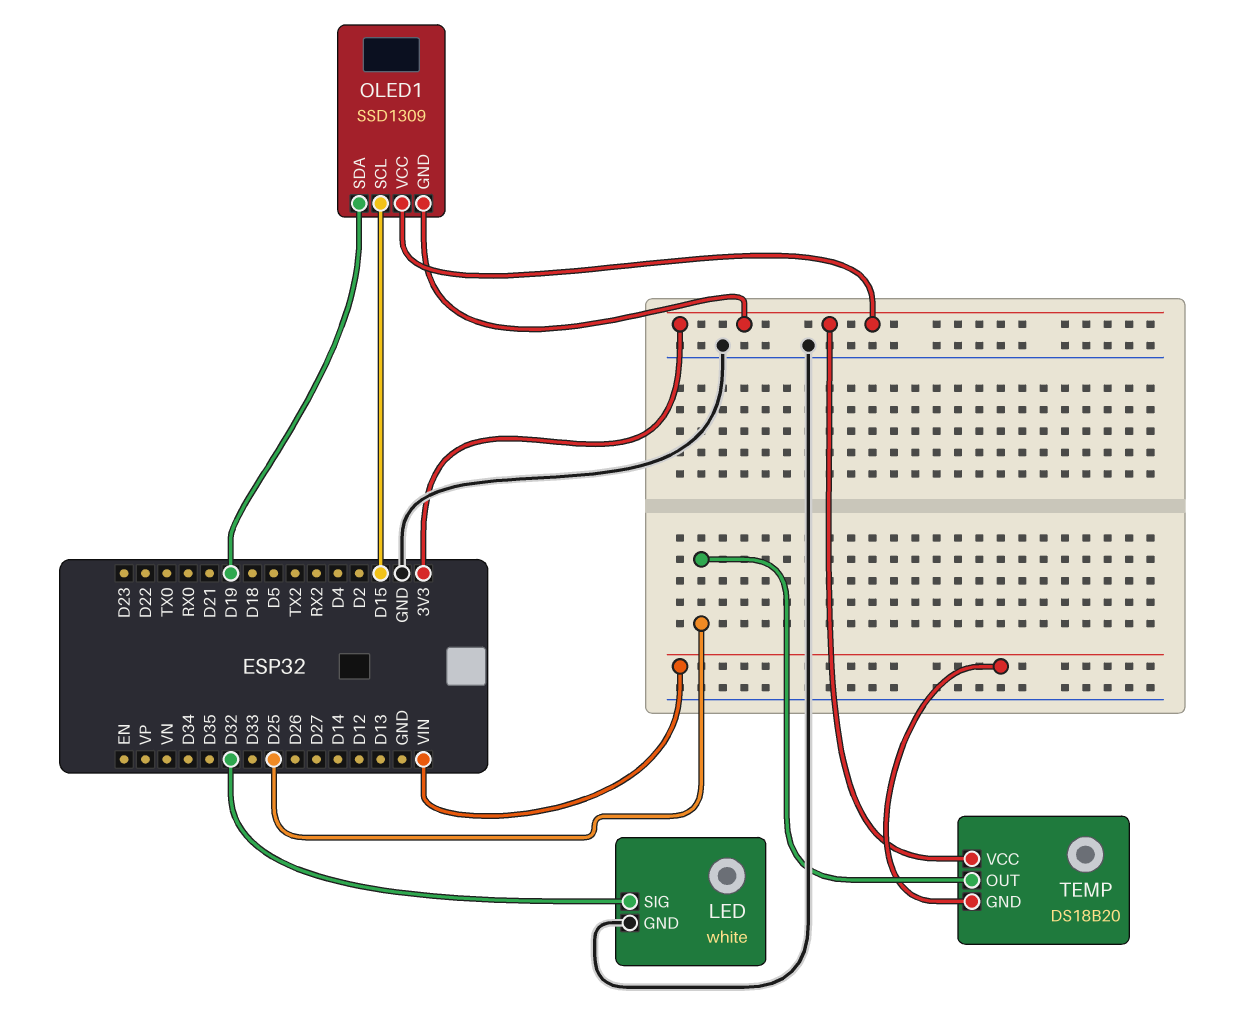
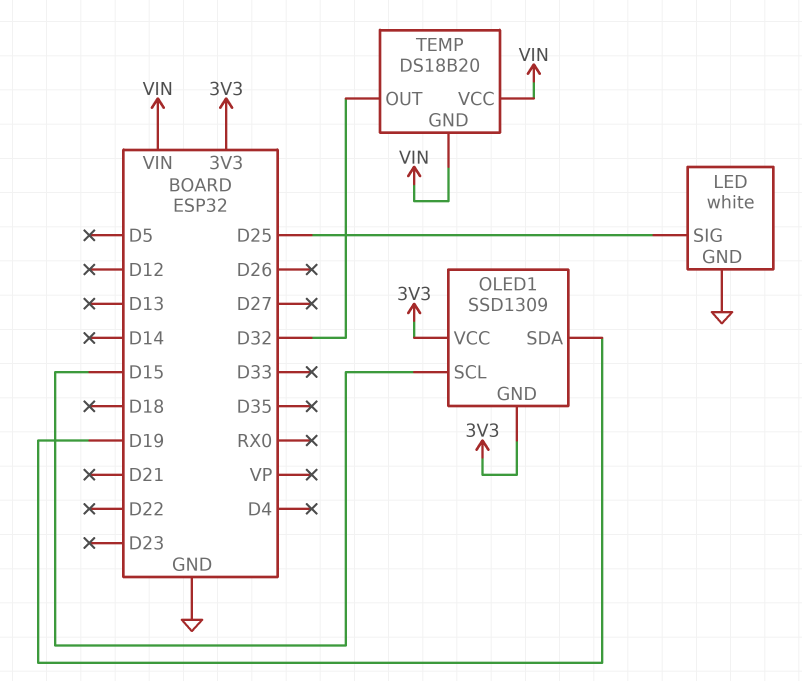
LED pin SIG: D32 -> D25
TEMP pin OUT: D25 -> D32
TEMP pin VCC: 3V3 -> VIN

